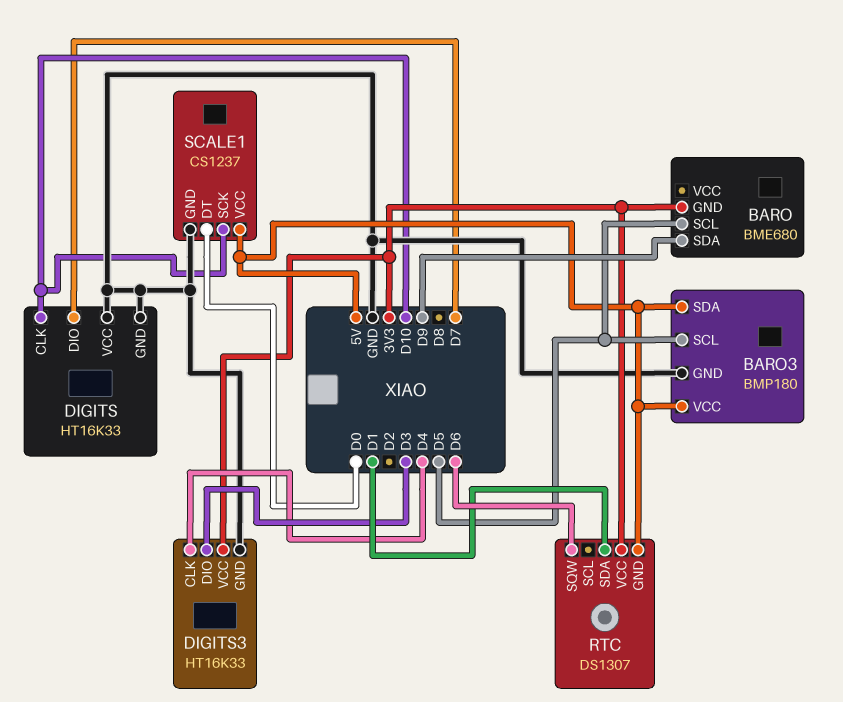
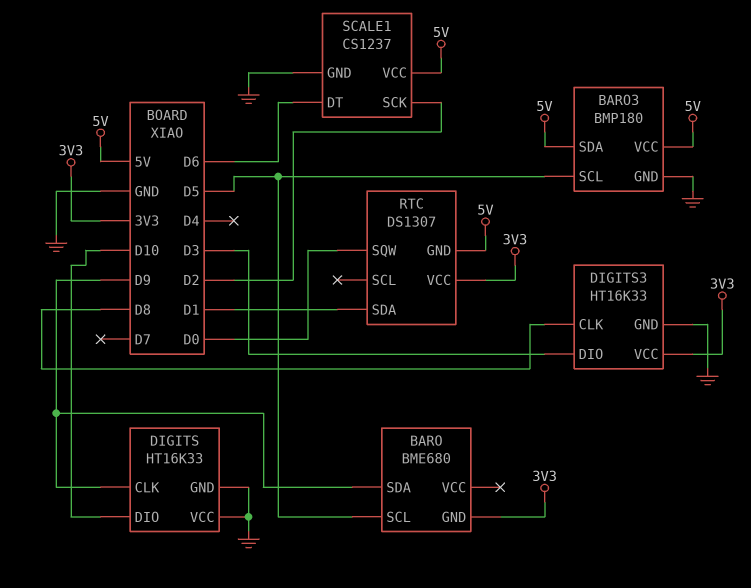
DIGITS pin CLK: D10 -> D9
DIGITS pin DIO: D7 -> D10
DIGITS3 pin CLK: D4 -> D8
RTC pin SQW: D6 -> D0
SCALE1 pin DT: D0 -> D6
SCALE1 pin SCK: D10 -> D2

